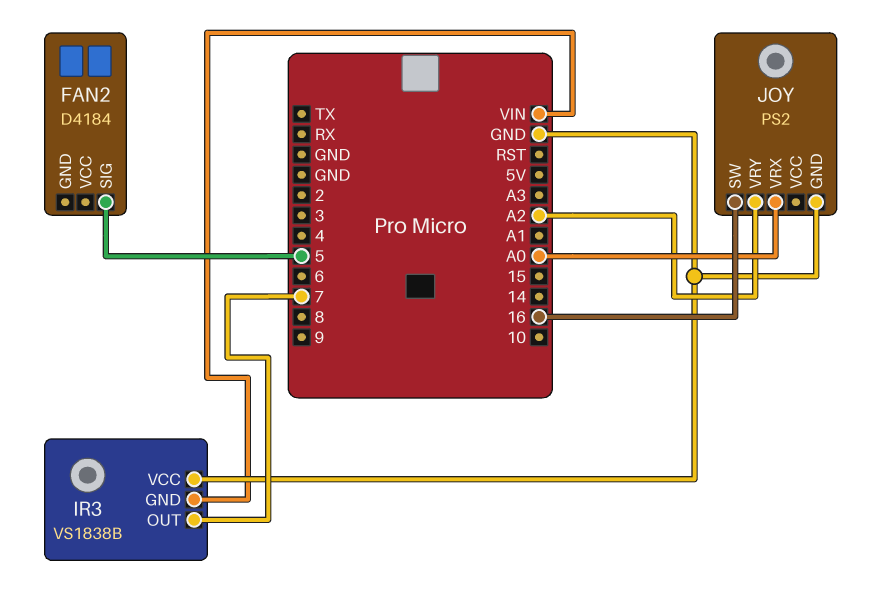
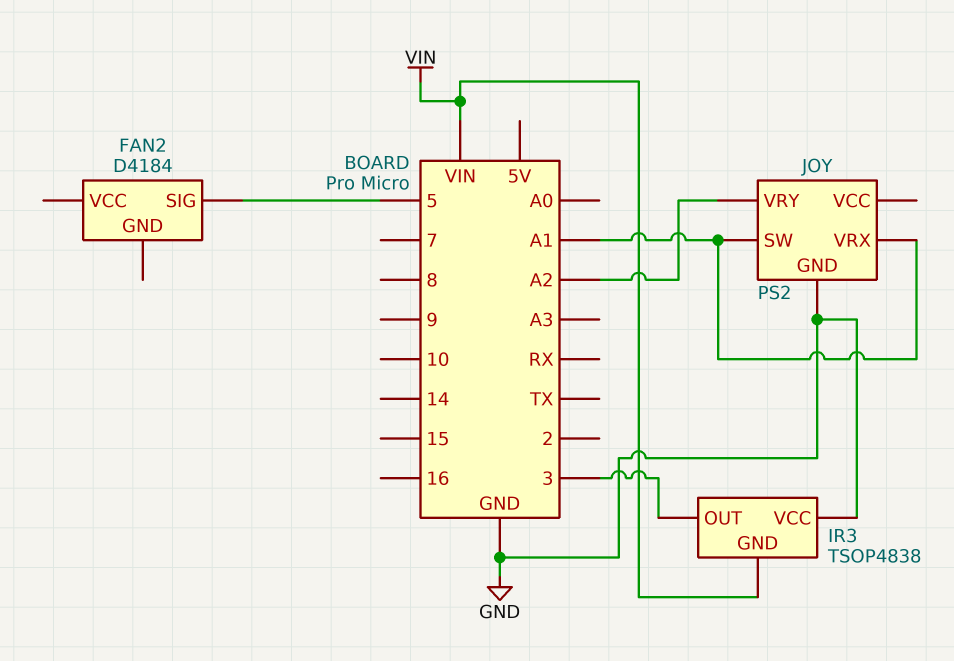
IR3: VS1838B -> TSOP4838
IR3 pin OUT: 7 -> 3
JOY pin SW: 16 -> A1
JOY pin VRX: A0 -> A1

